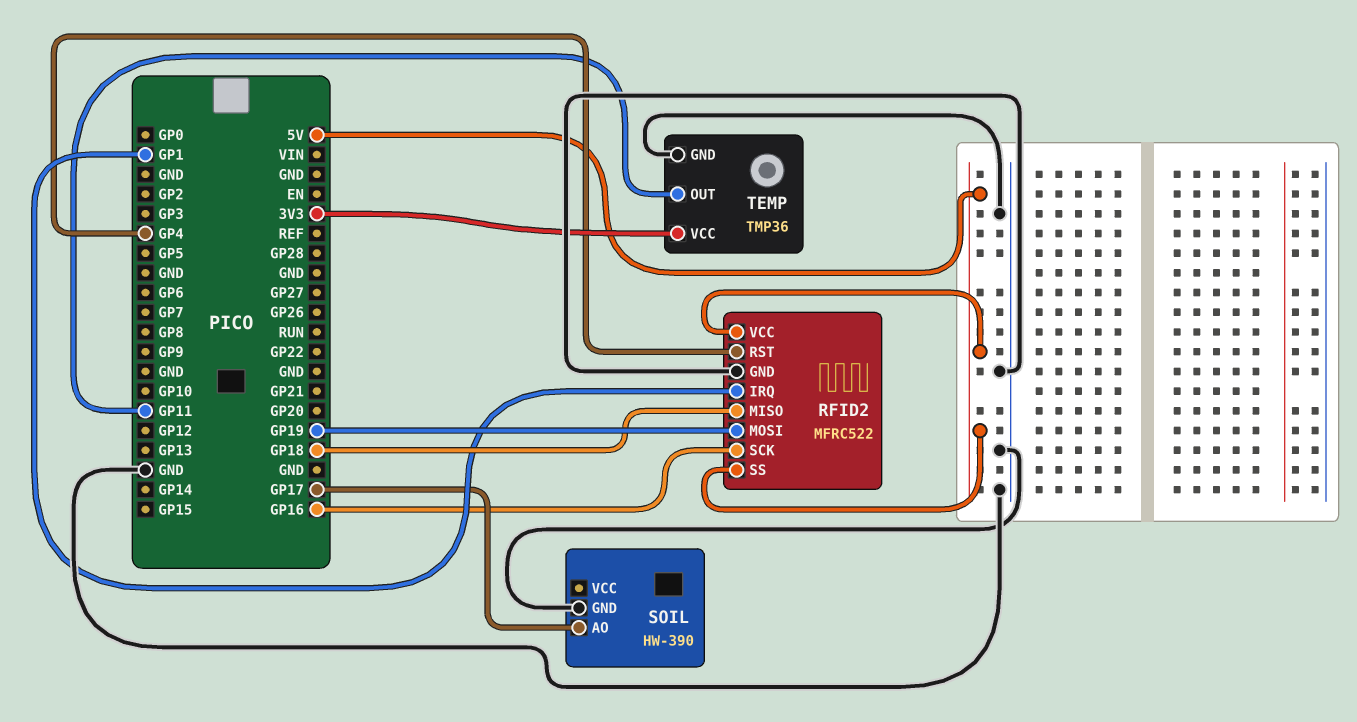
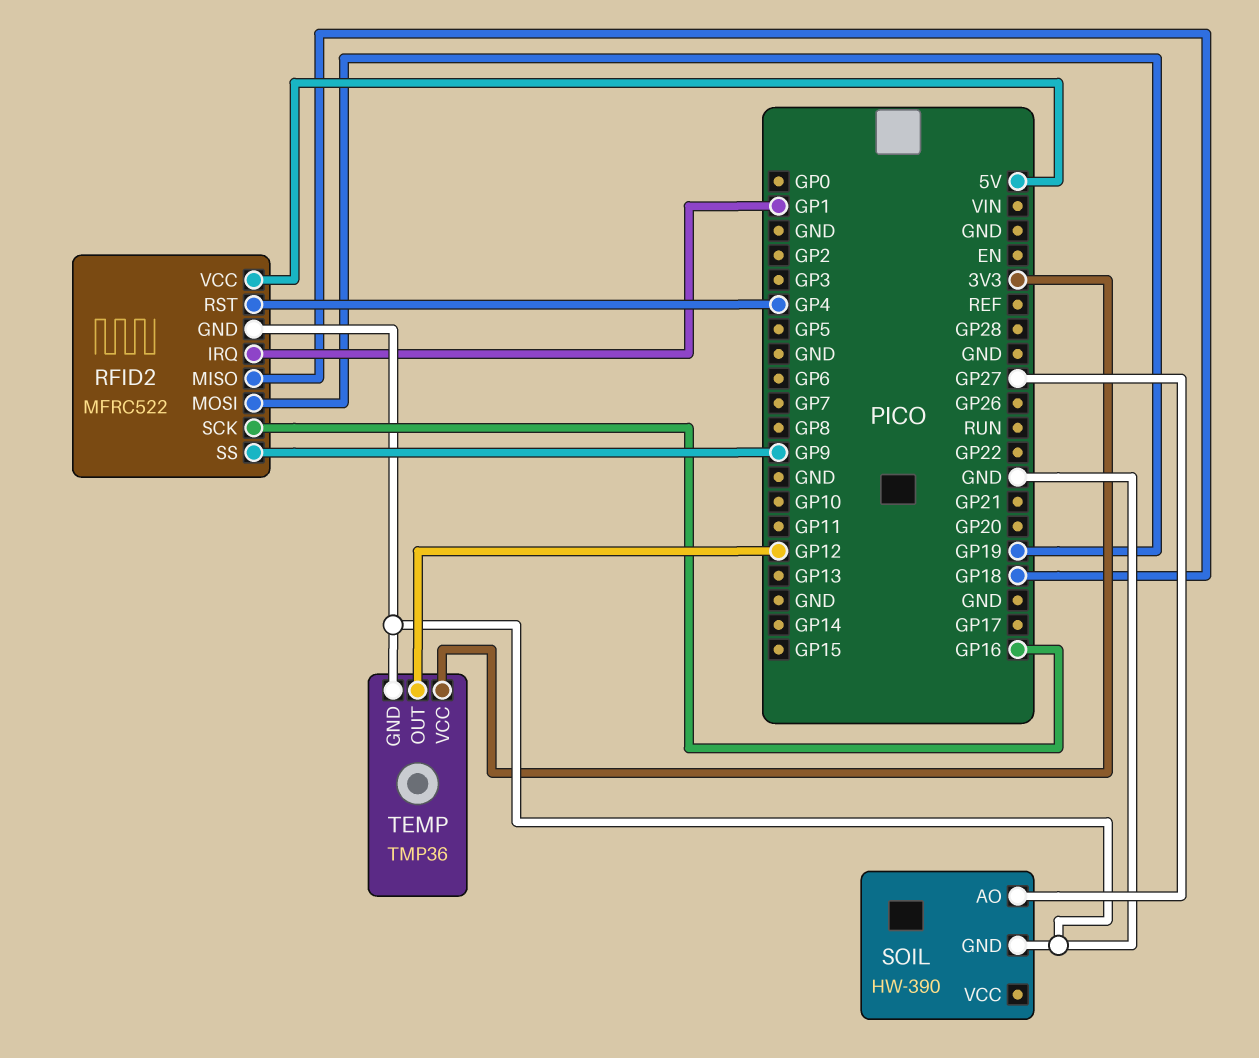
RFID2 pin SS: 5V -> GP9
SOIL pin AO: GP17 -> GP27
TEMP pin OUT: GP11 -> GP12

